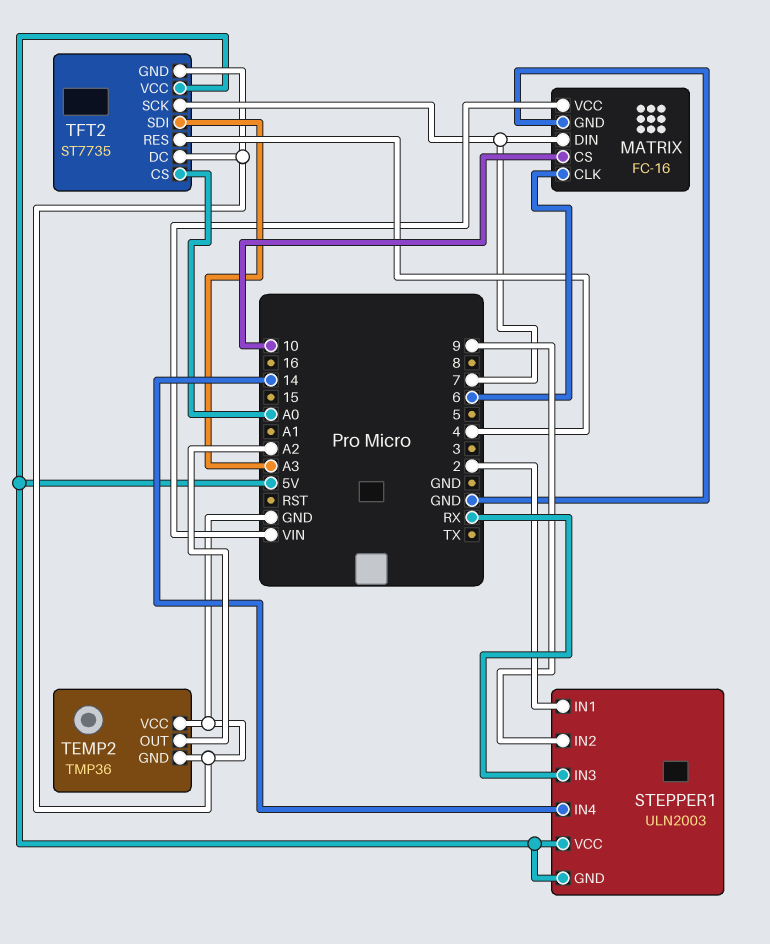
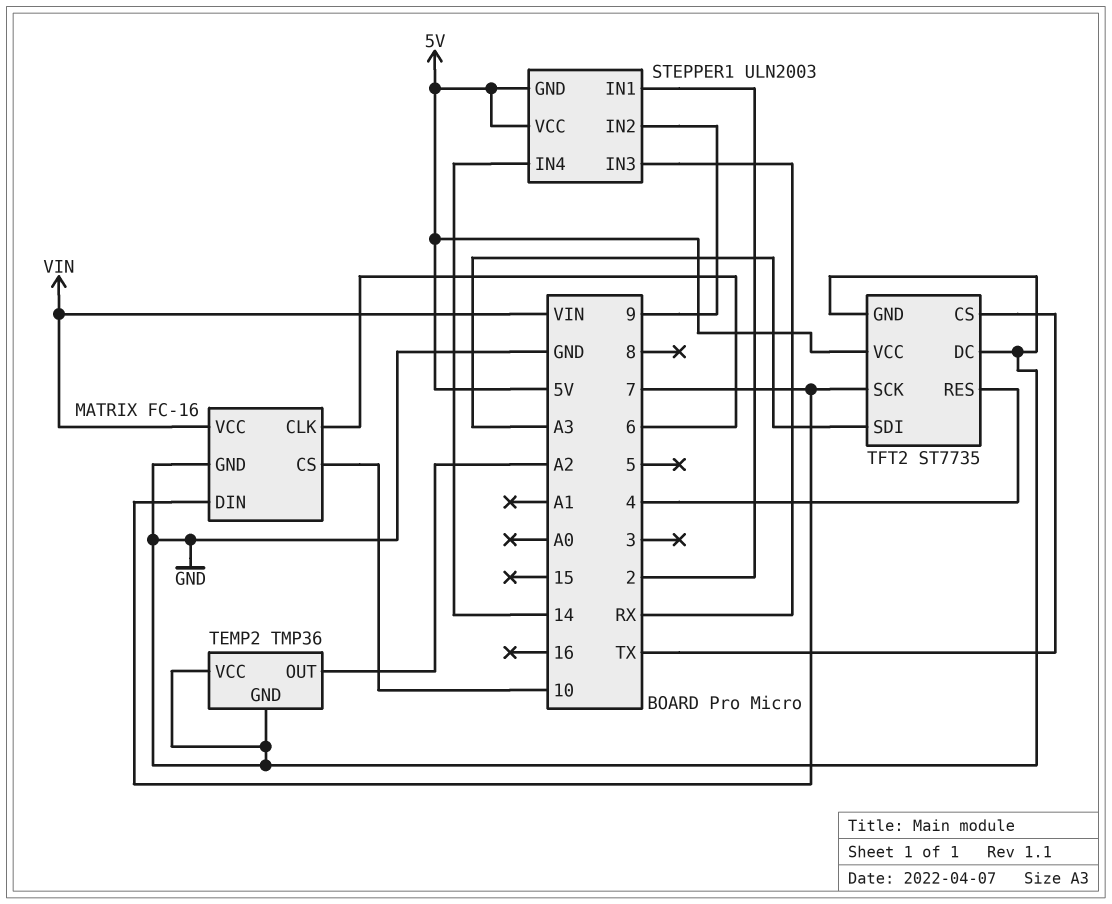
TFT2 pin CS: A0 -> TX

